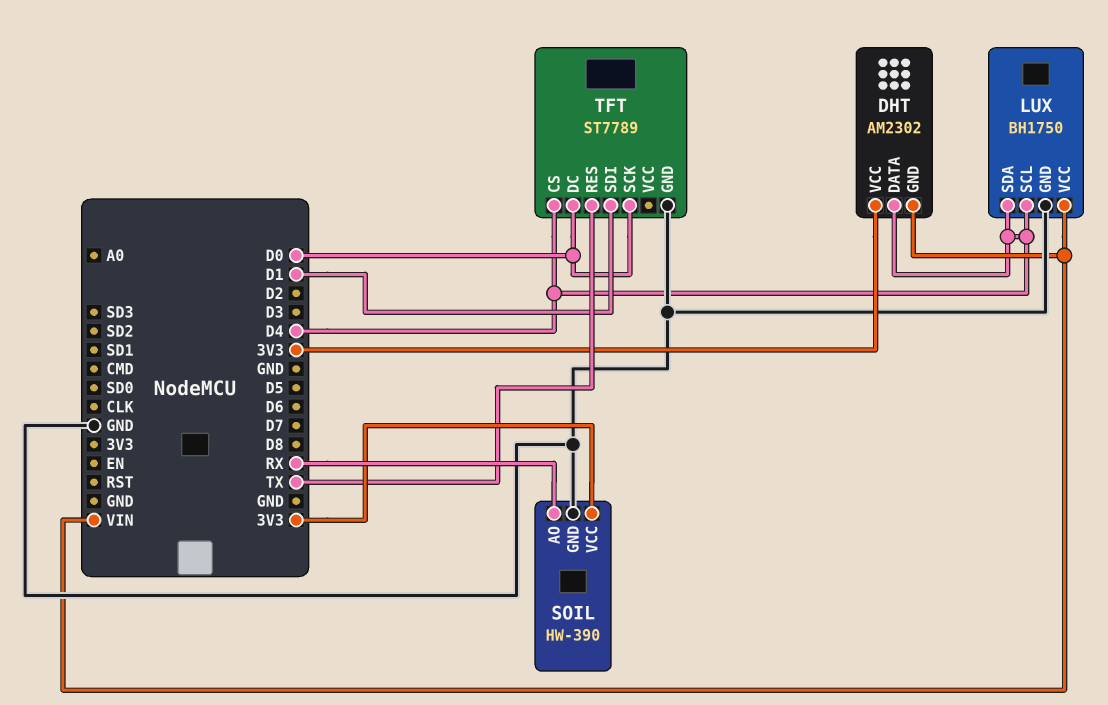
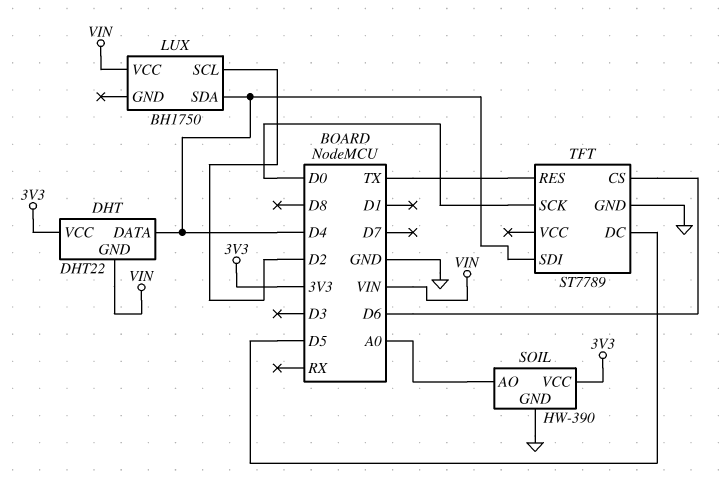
DHT: AM2302 -> DHT22
LUX pin GND: GND -> none
LUX pin SCL: D4 -> D2
SOIL pin AO: RX -> A0
TFT pin CS: D4 -> D6
TFT pin DC: D0 -> D5
TFT pin SDI: D1 -> D4

